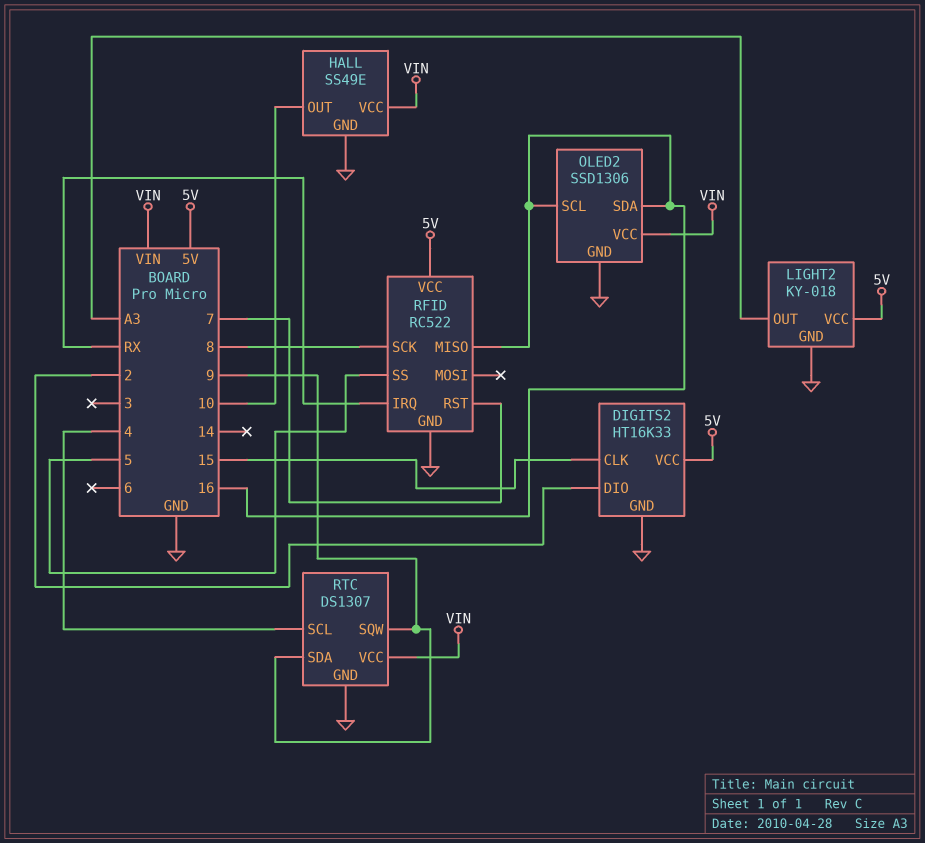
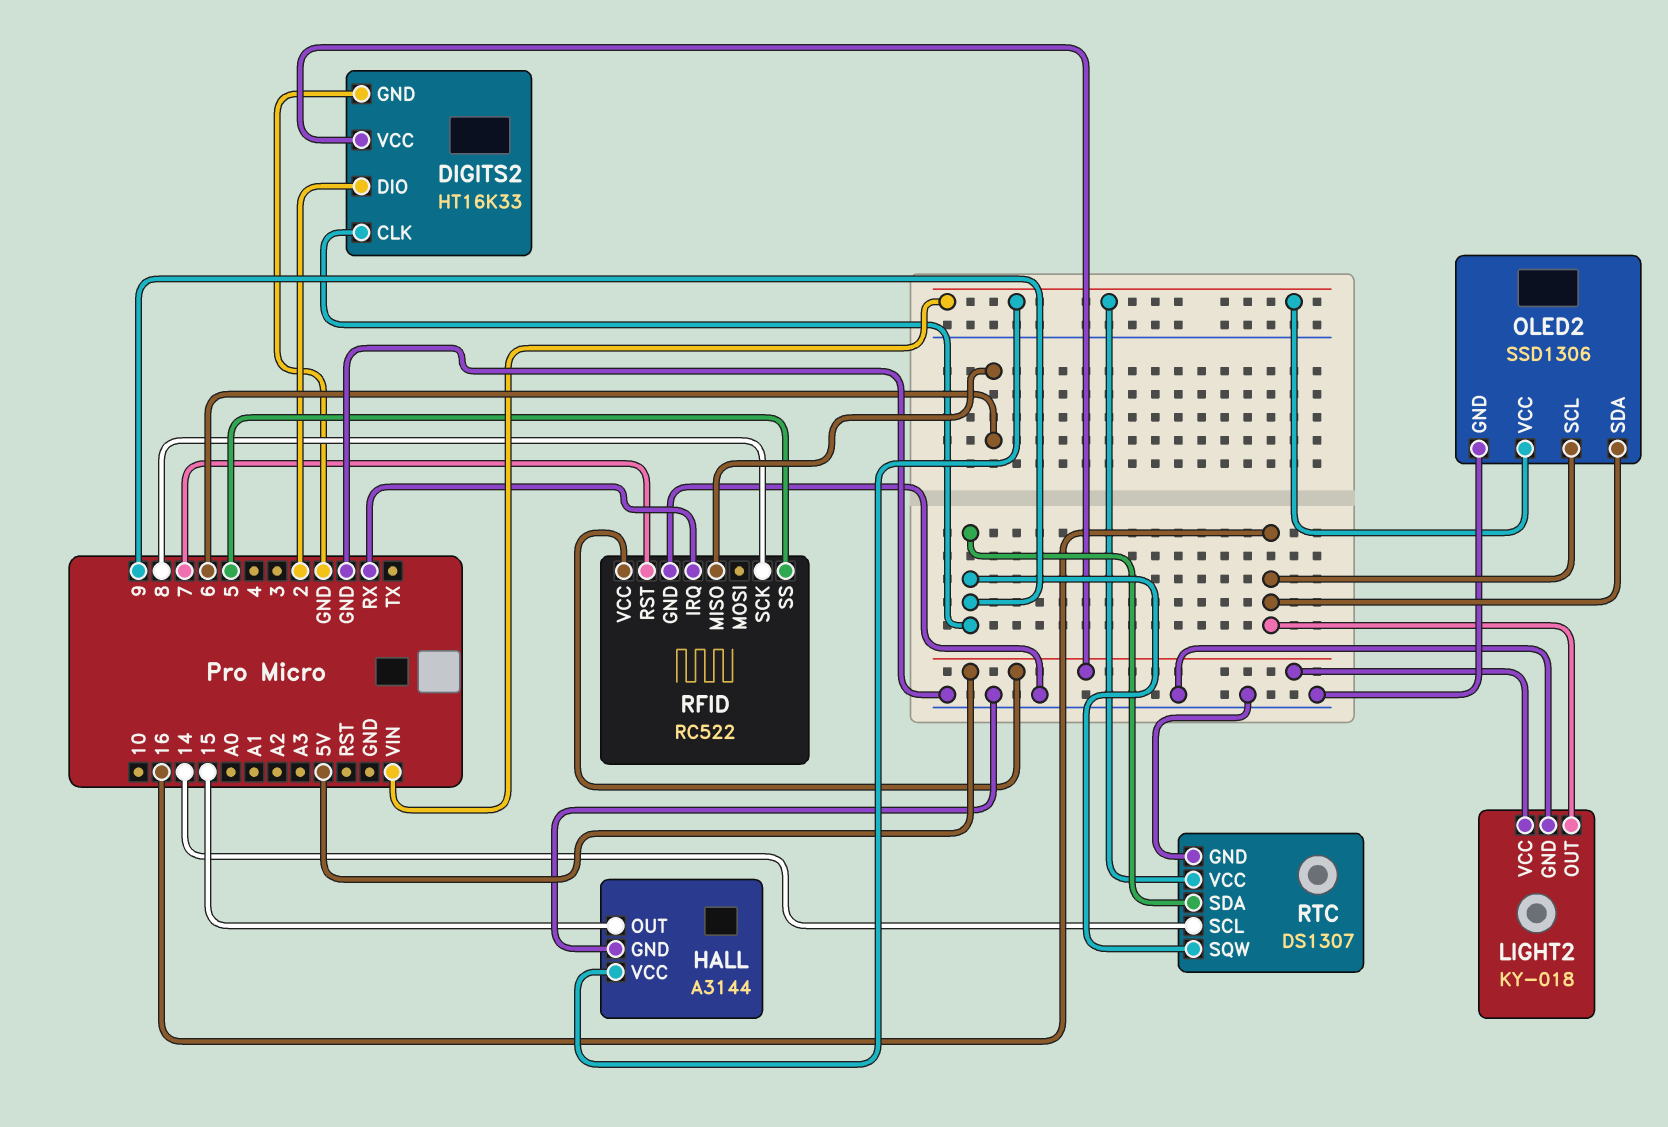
DIGITS2 pin CLK: 15 -> 9
HALL: SS49E -> A3144
HALL pin OUT: 10 -> 15
LIGHT2 pin OUT: A3 -> 16
RFID pin MISO: 16 -> 6
RTC pin SCL: 4 -> 14

